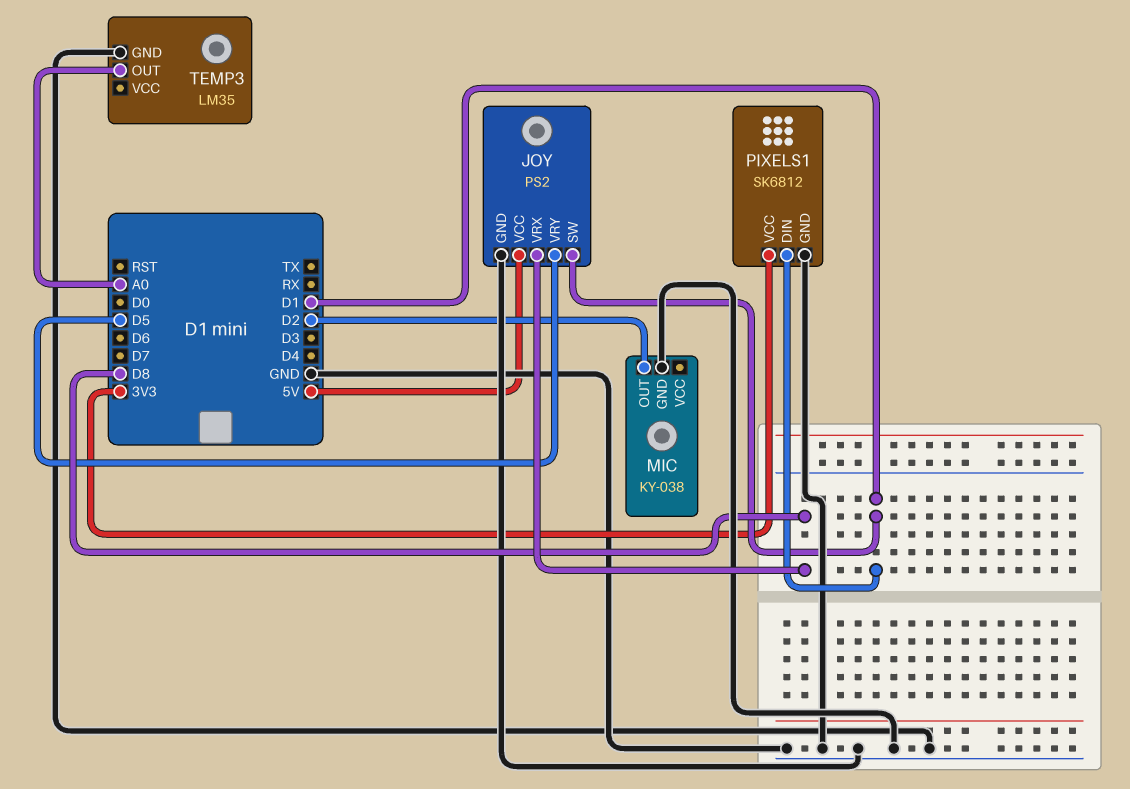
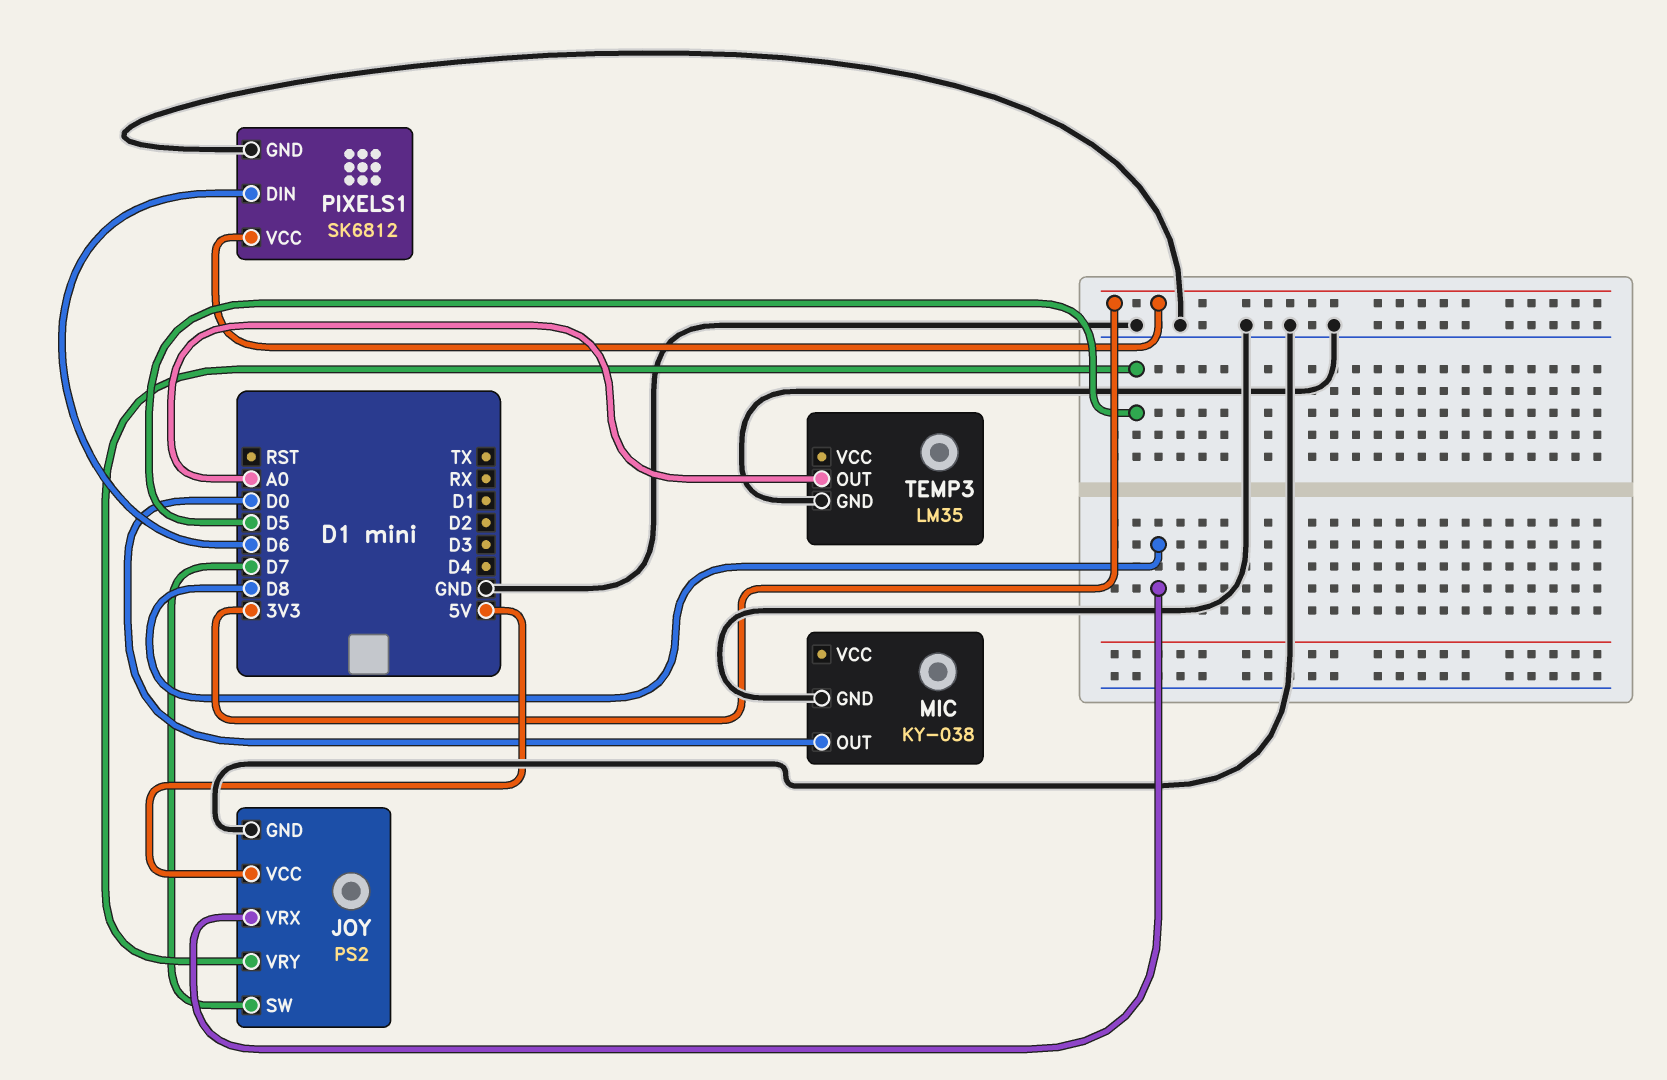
JOY pin SW: D1 -> D7
MIC pin OUT: D2 -> D0
PIXELS1 pin DIN: D1 -> D6

